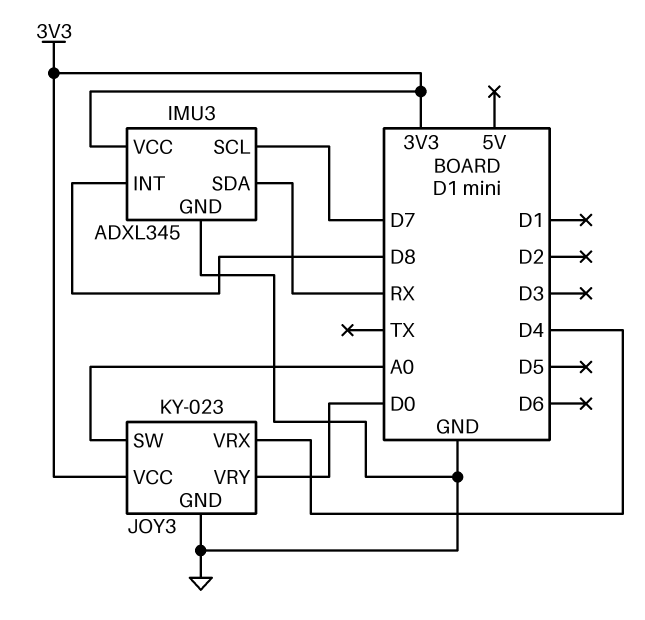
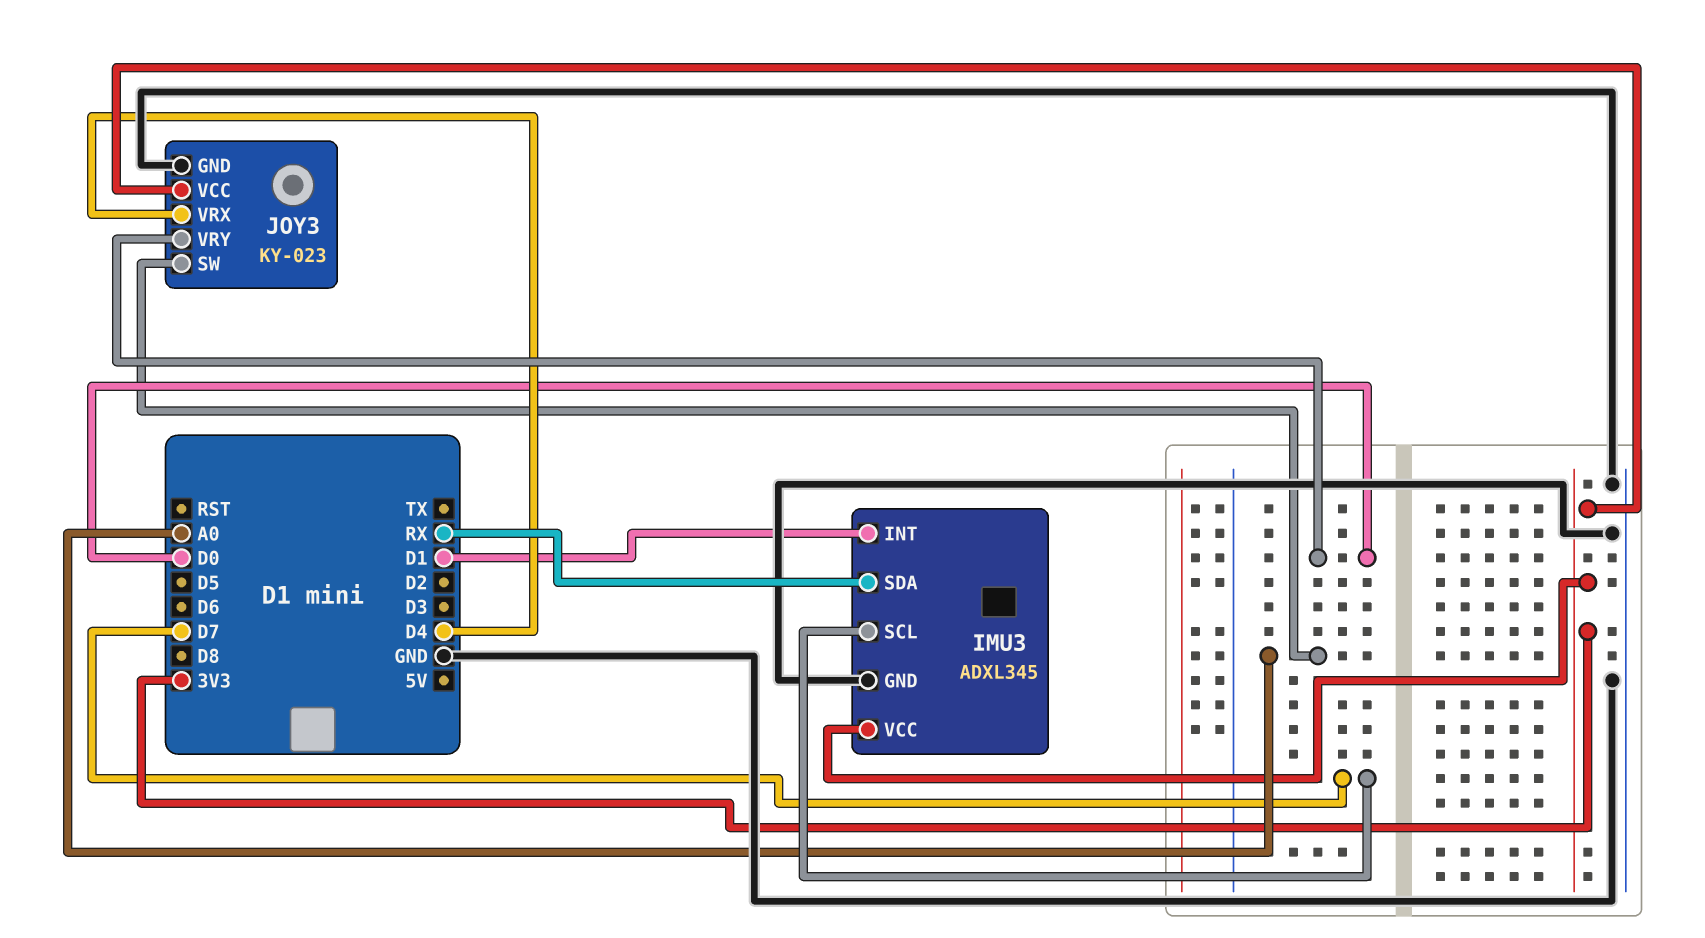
IMU3 pin INT: D8 -> D1

